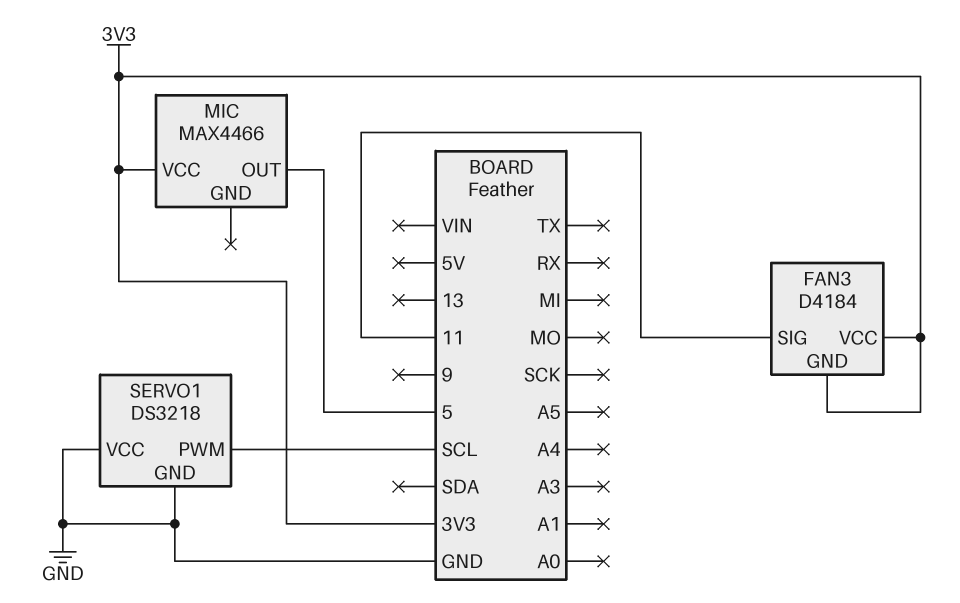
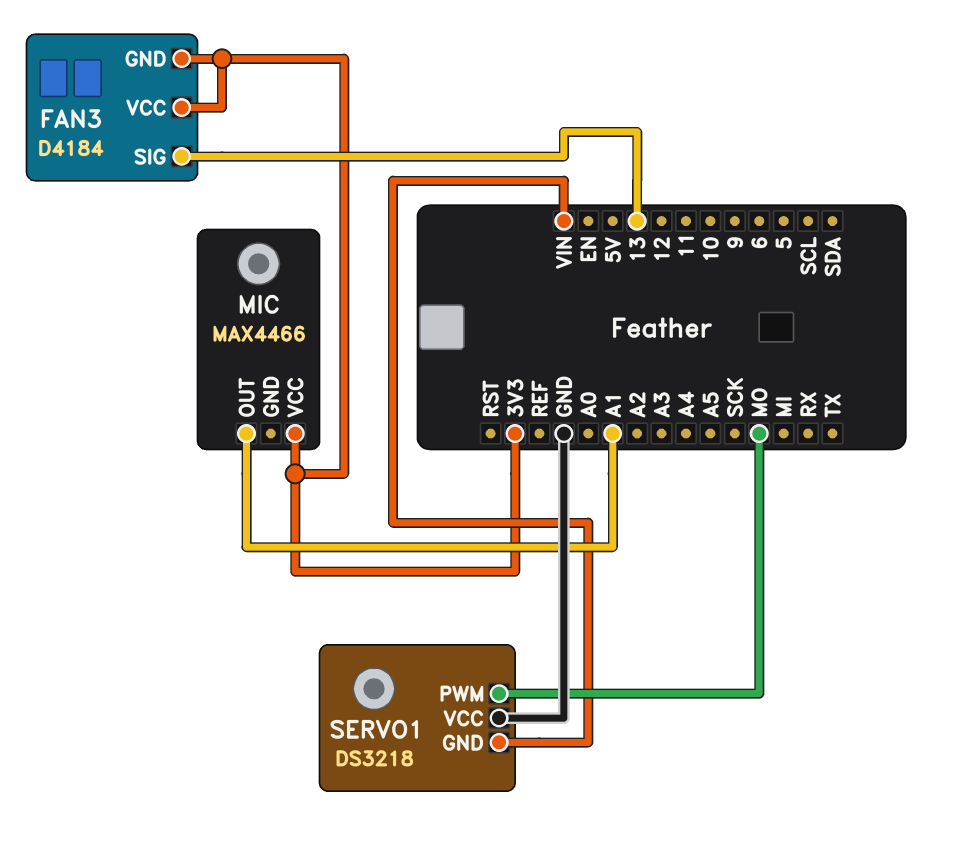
FAN3 pin SIG: 11 -> 13
MIC pin OUT: 5 -> A1
SERVO1 pin GND: GND -> VIN
SERVO1 pin PWM: SCL -> MO

